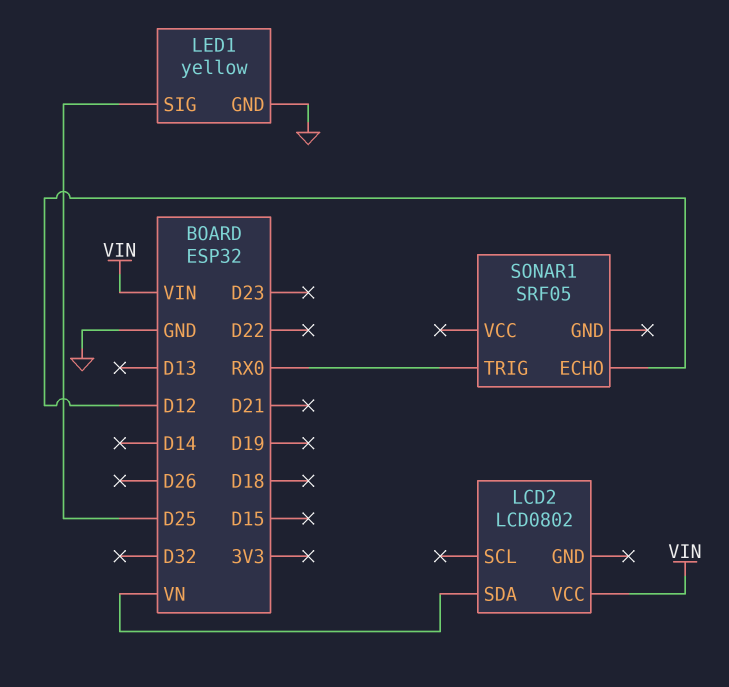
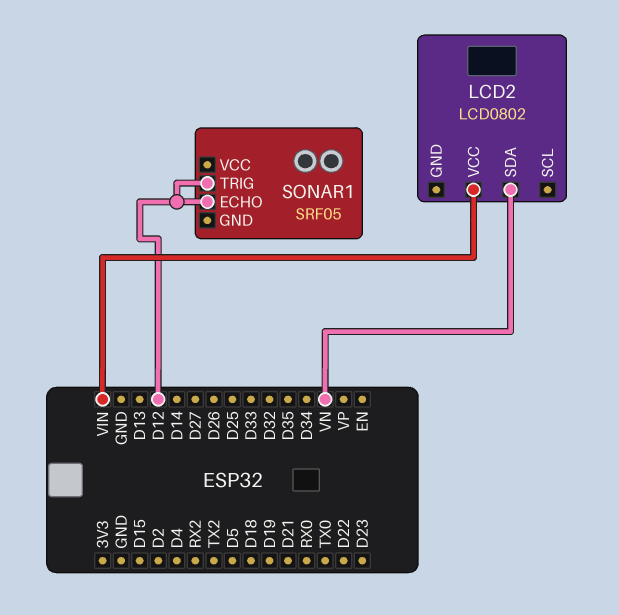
LED1: yellow -> none
LED1 pin GND: GND -> none
LED1 pin SIG: D25 -> none
SONAR1 pin TRIG: RX0 -> D12

